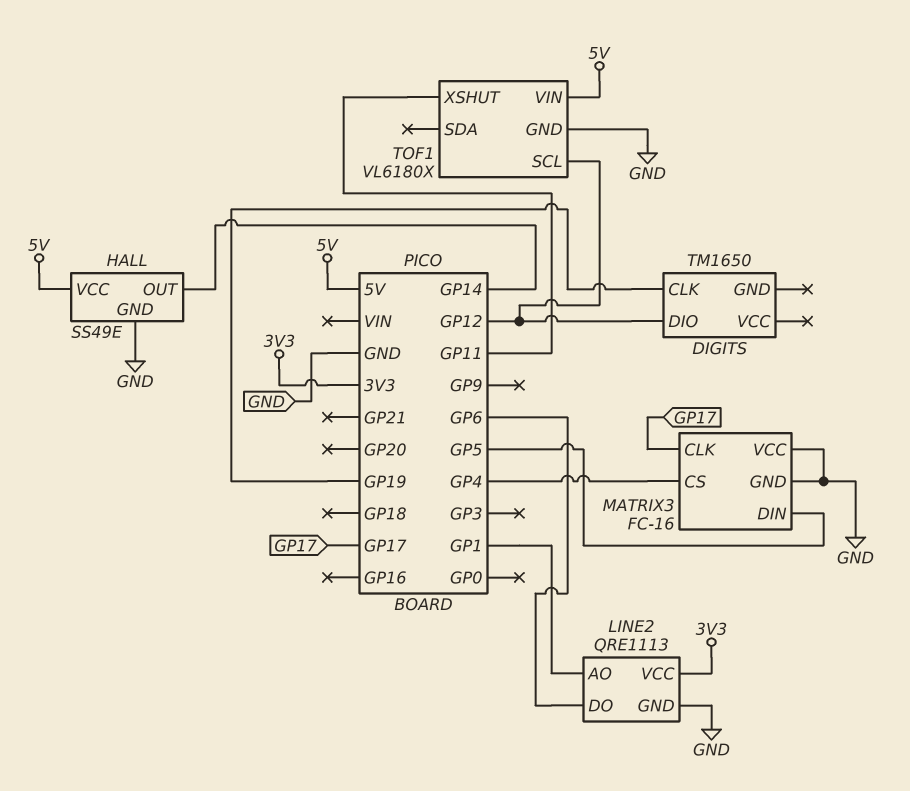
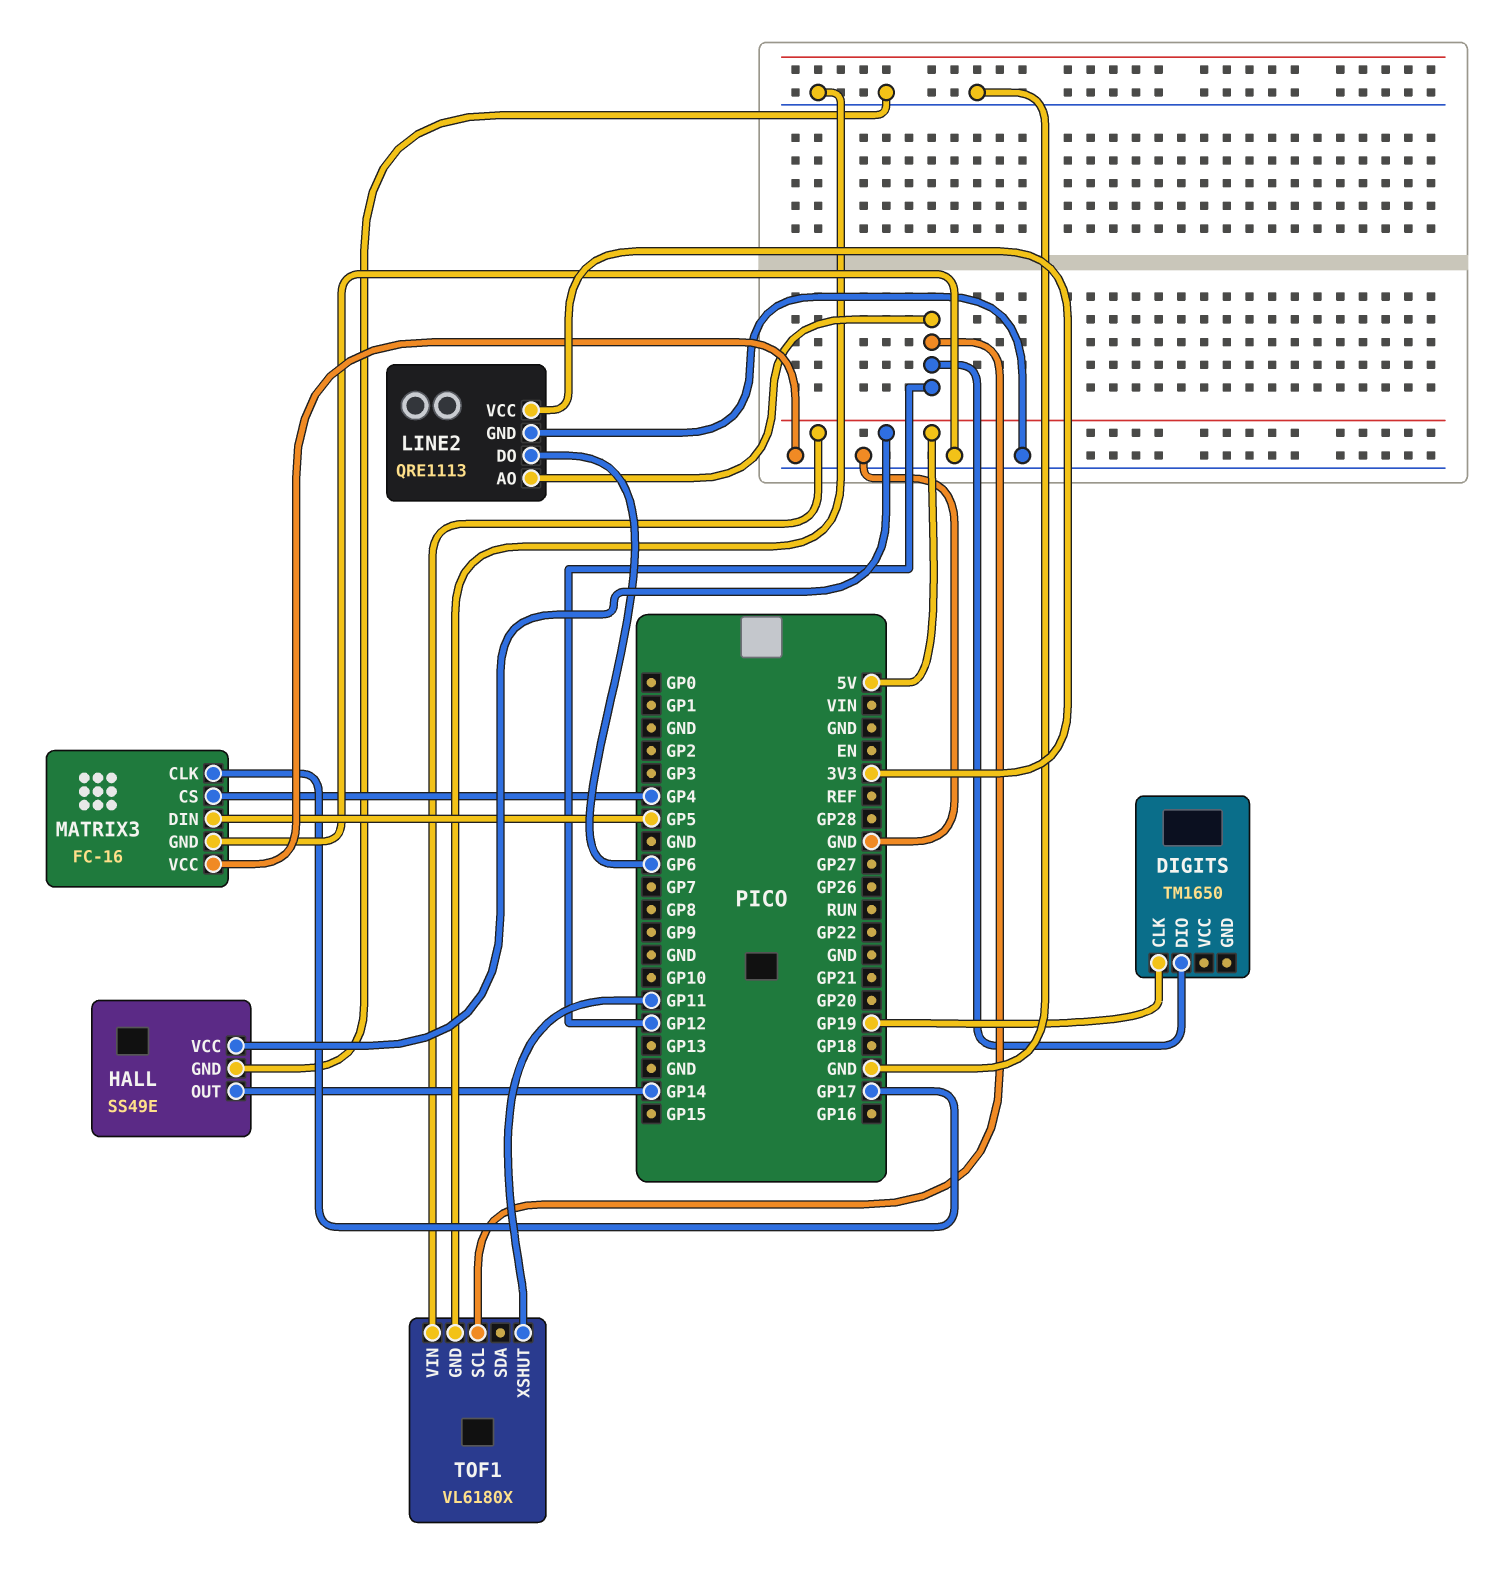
LINE2 pin AO: GP1 -> GP12

